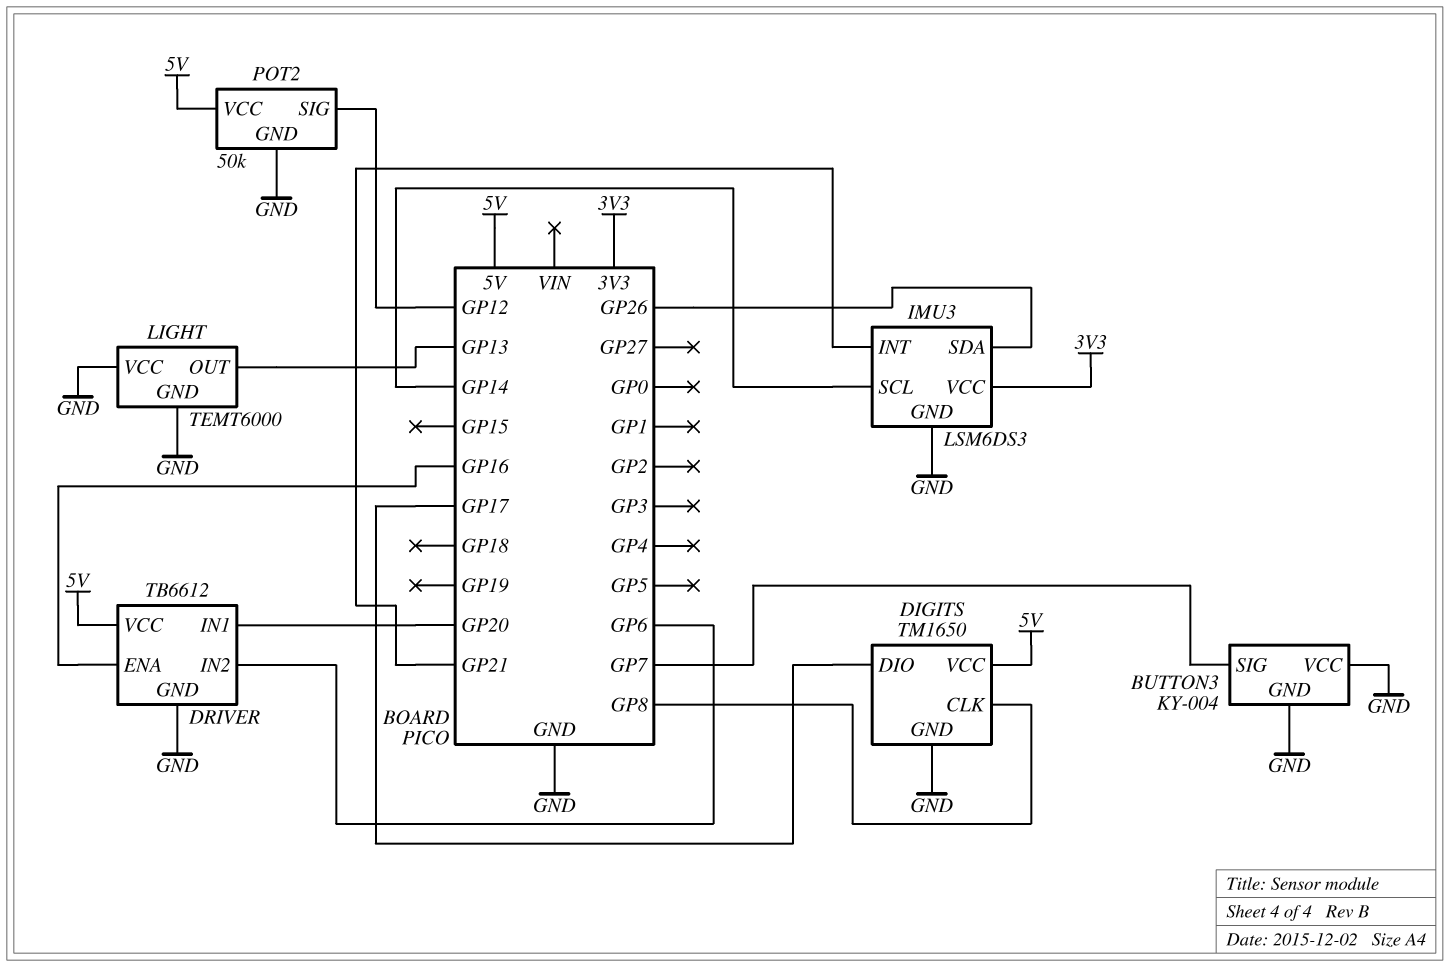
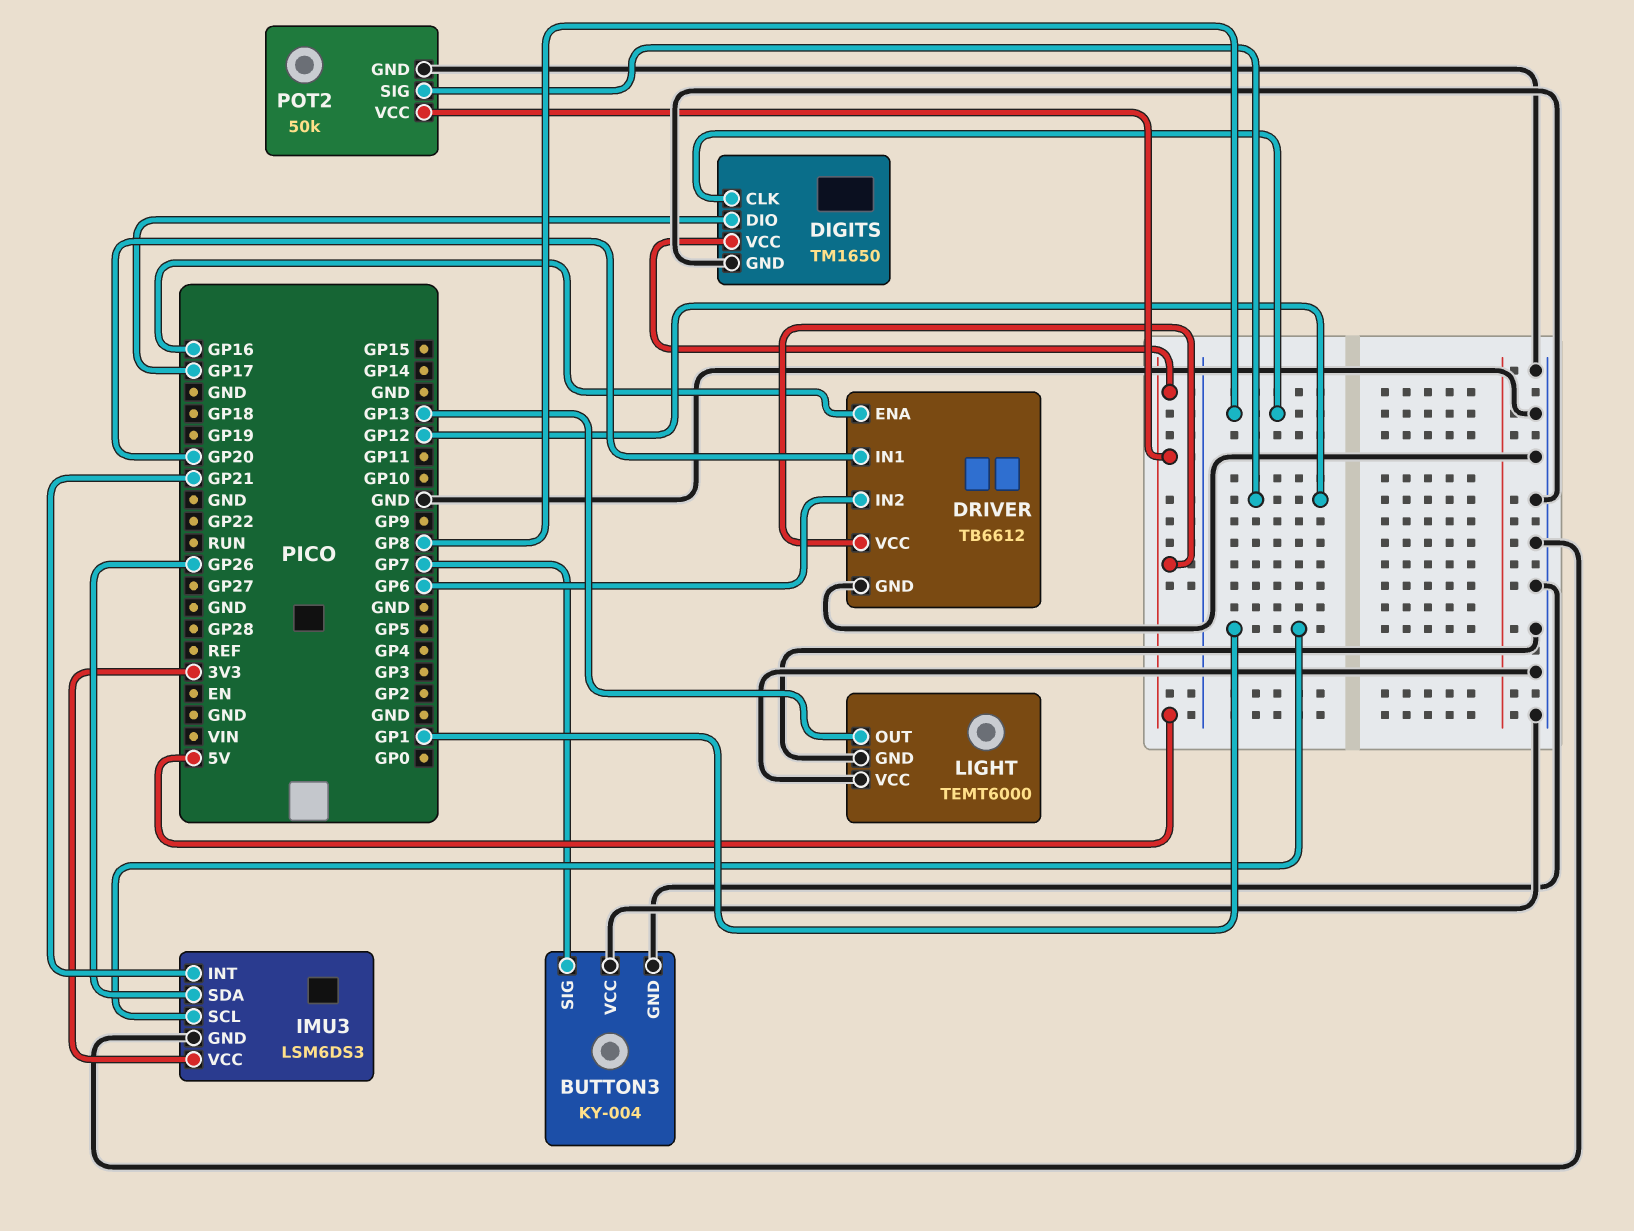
IMU3 pin SCL: GP14 -> GP1

